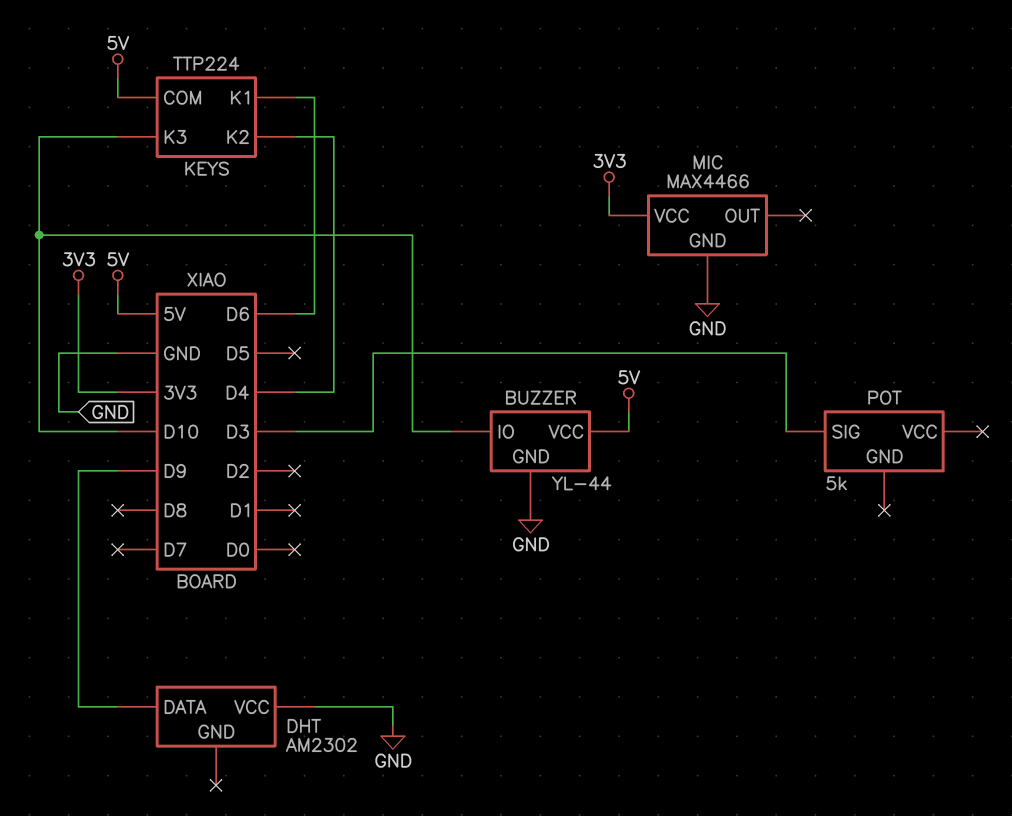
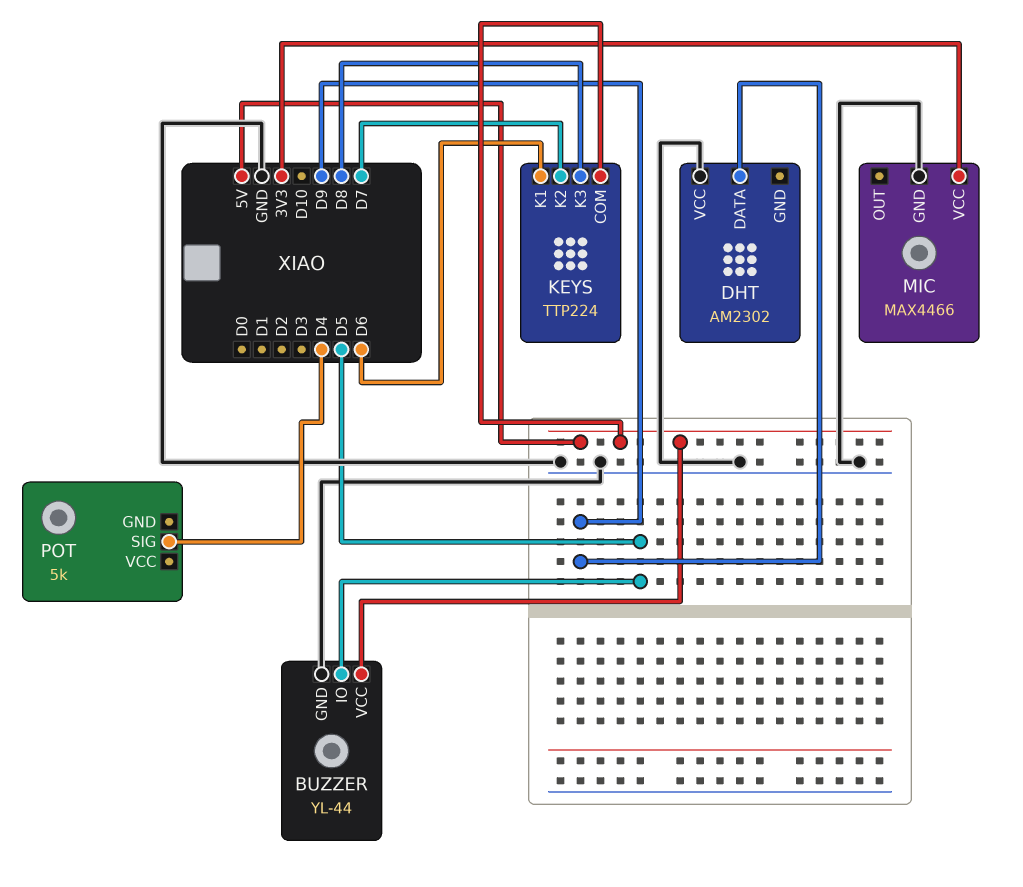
BUZZER pin IO: D10 -> D5
KEYS pin K2: D4 -> D7
KEYS pin K3: D10 -> D8
POT pin SIG: D3 -> D4

